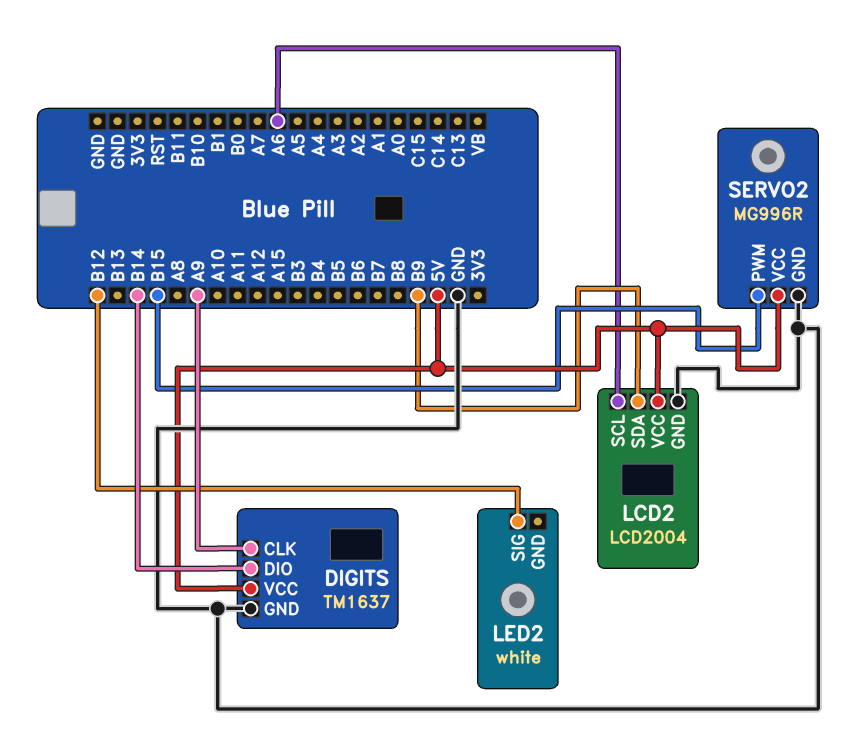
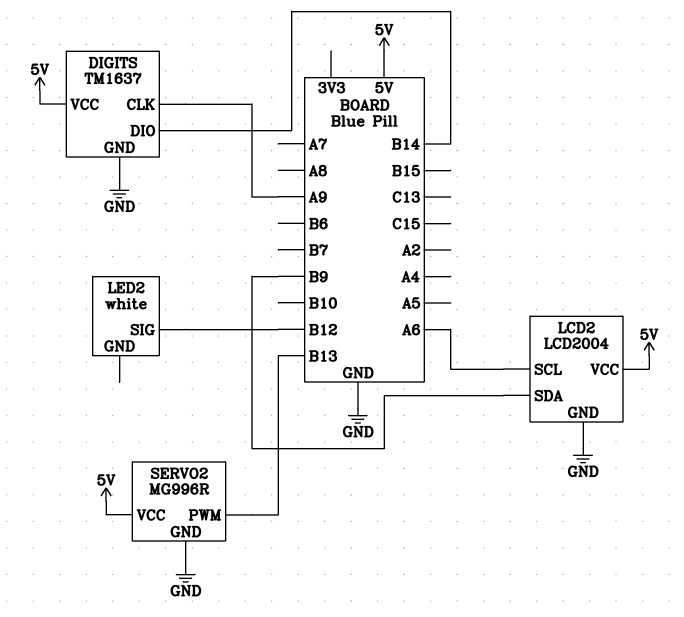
SERVO2 pin PWM: B15 -> B13

